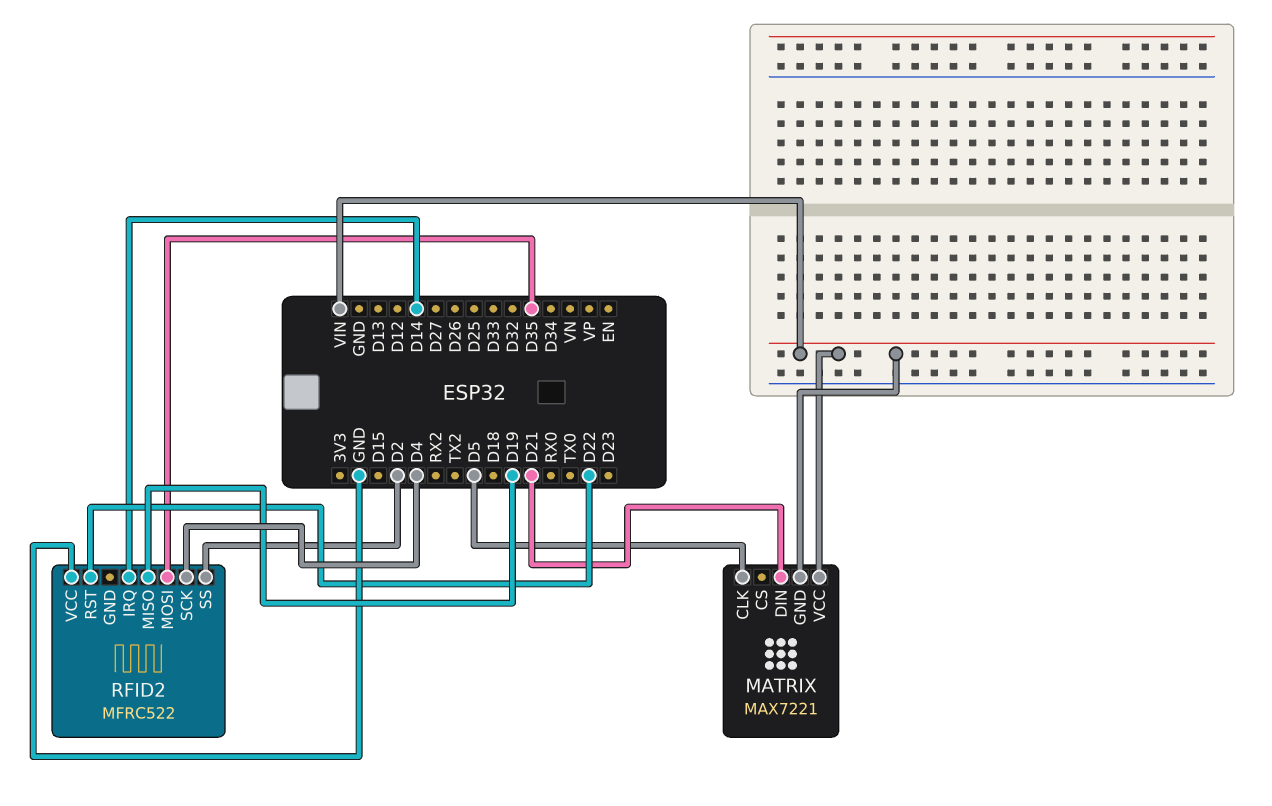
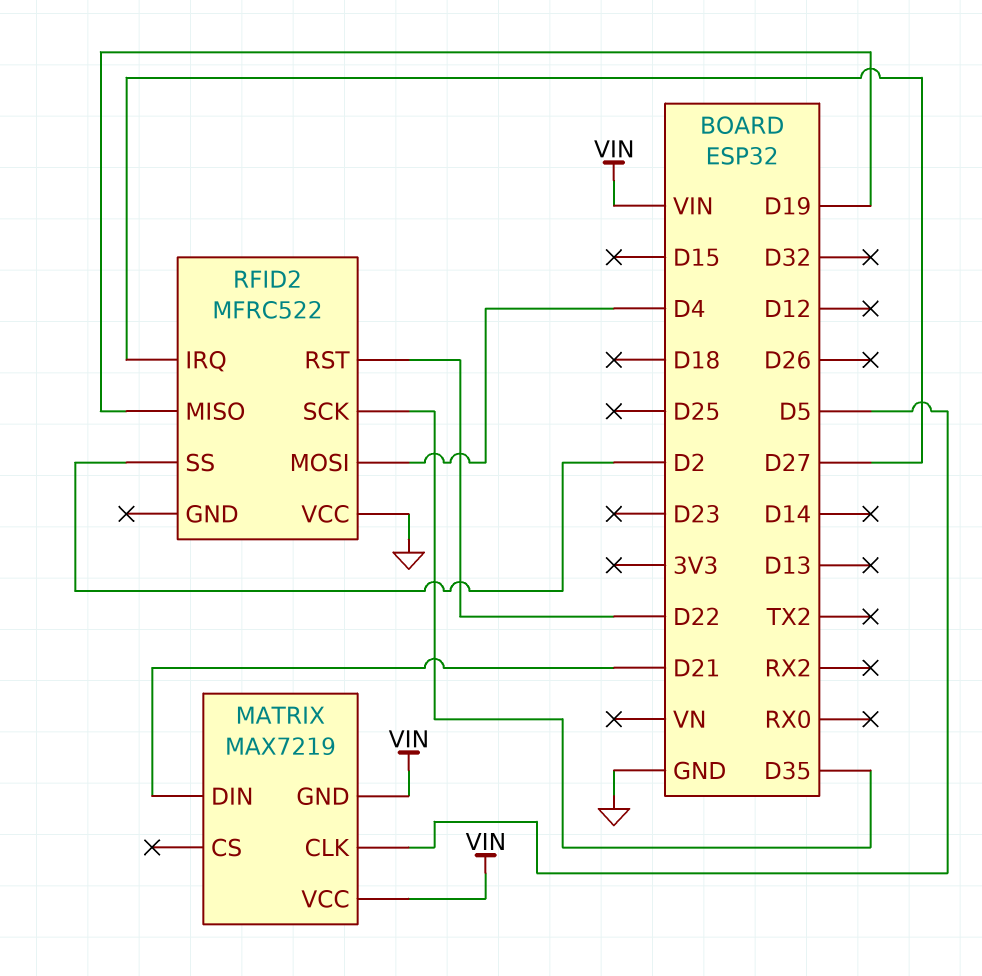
MATRIX: MAX7221 -> MAX7219
RFID2 pin IRQ: D14 -> D27
RFID2 pin MOSI: D35 -> D4
RFID2 pin SCK: D4 -> D35

